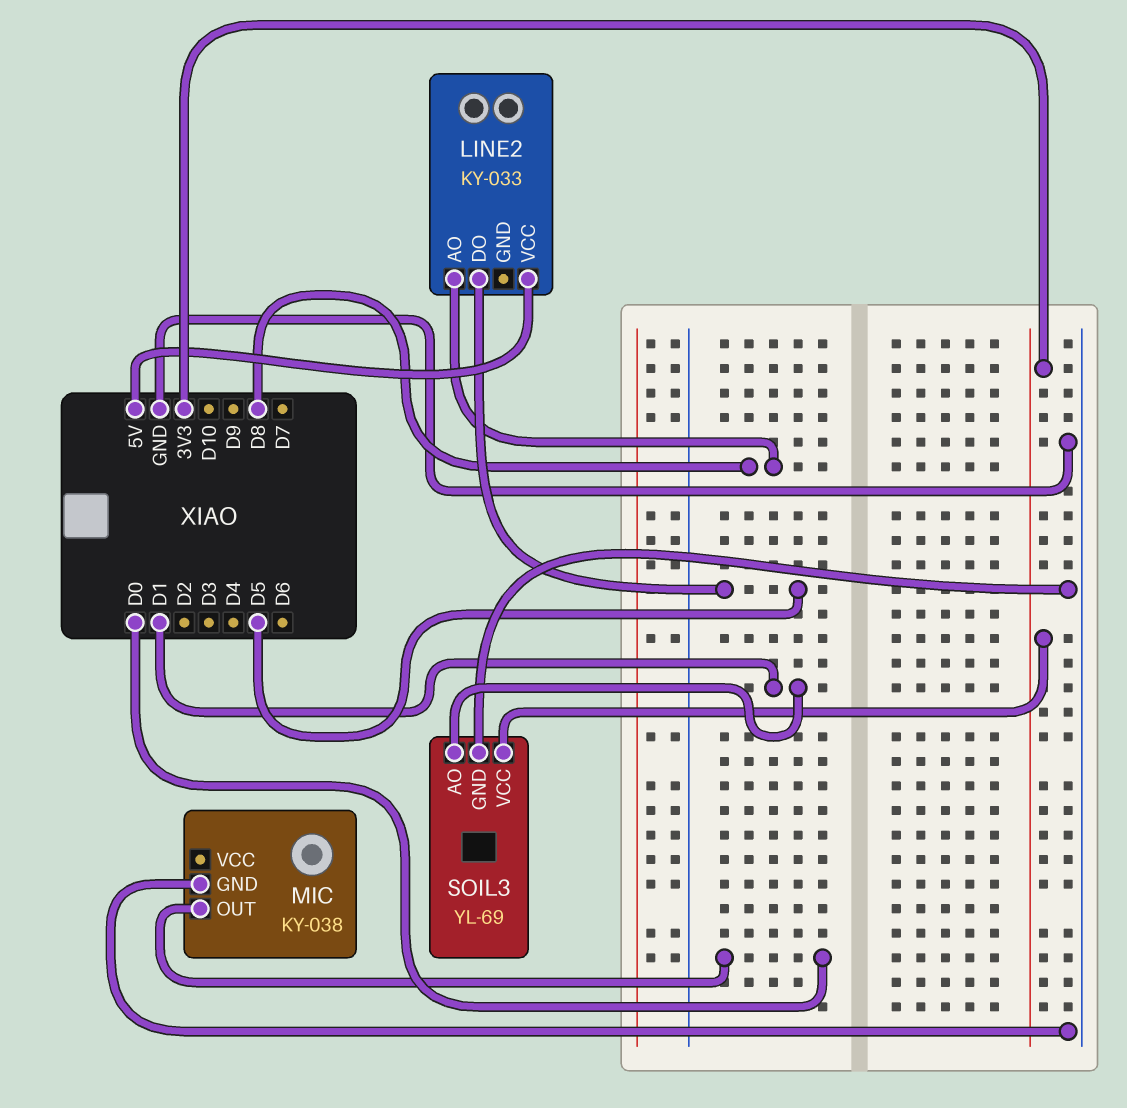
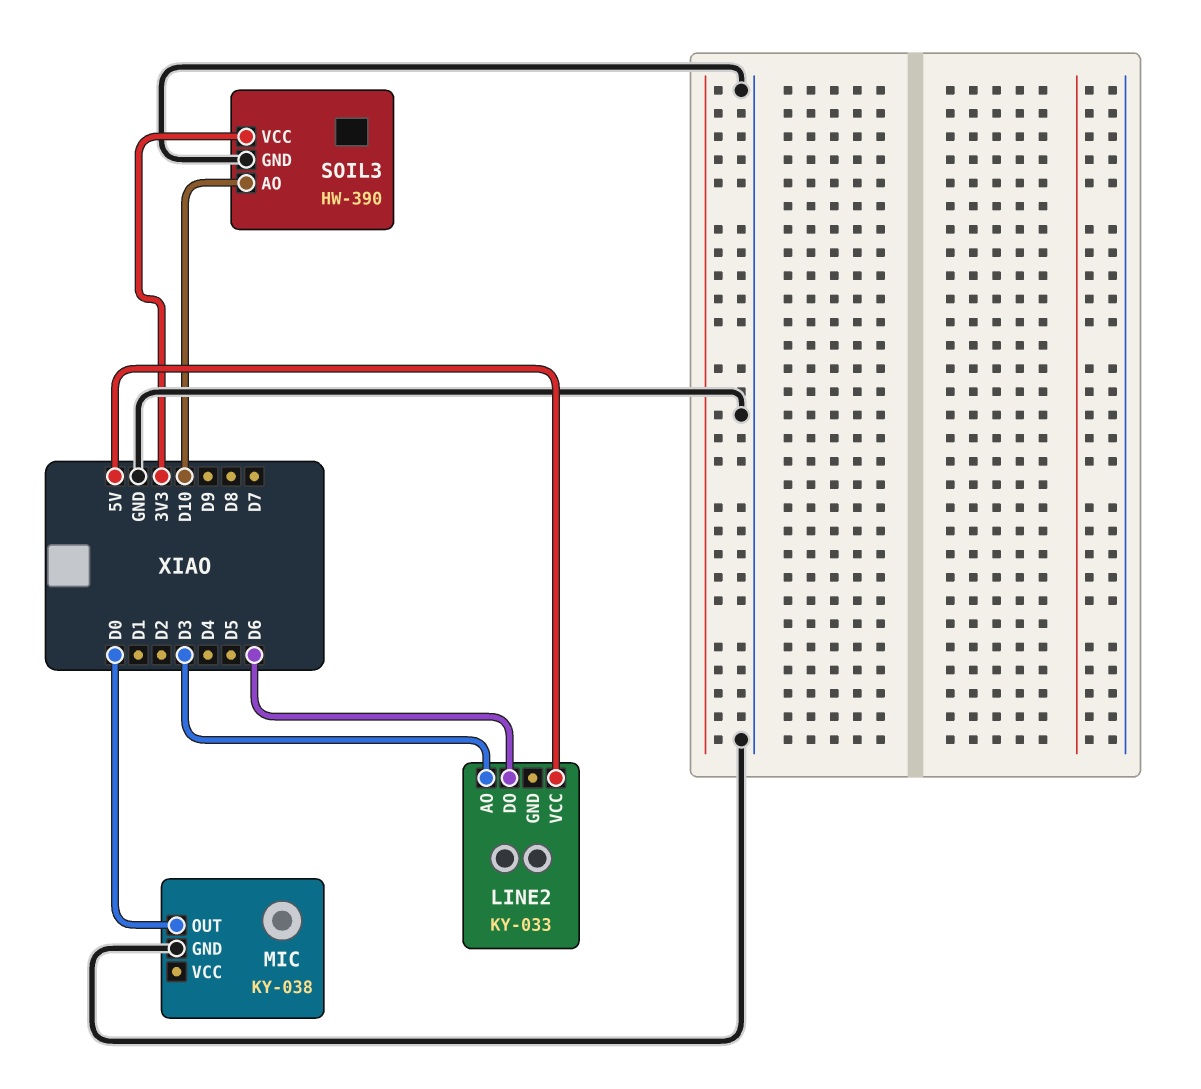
LINE2 pin AO: D8 -> D3
LINE2 pin DO: D5 -> D6
SOIL3: YL-69 -> HW-390
SOIL3 pin AO: D1 -> D10

